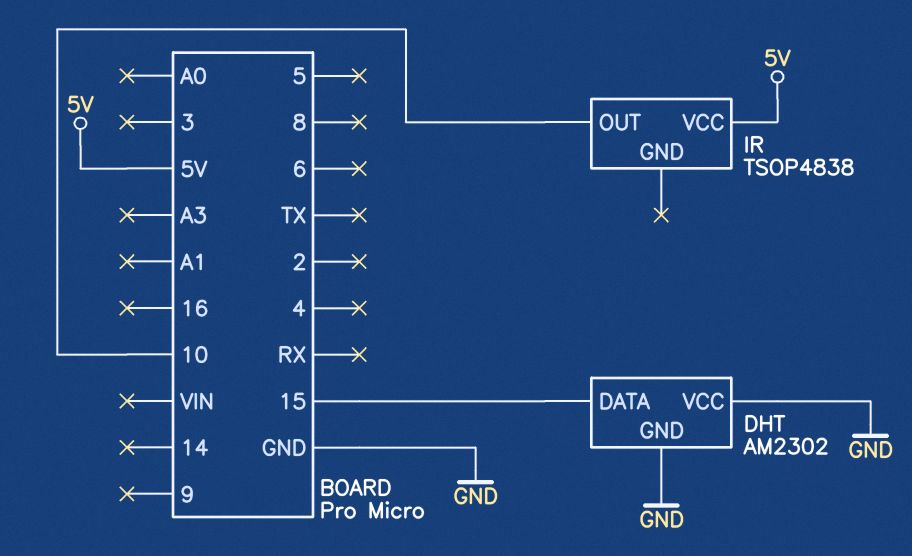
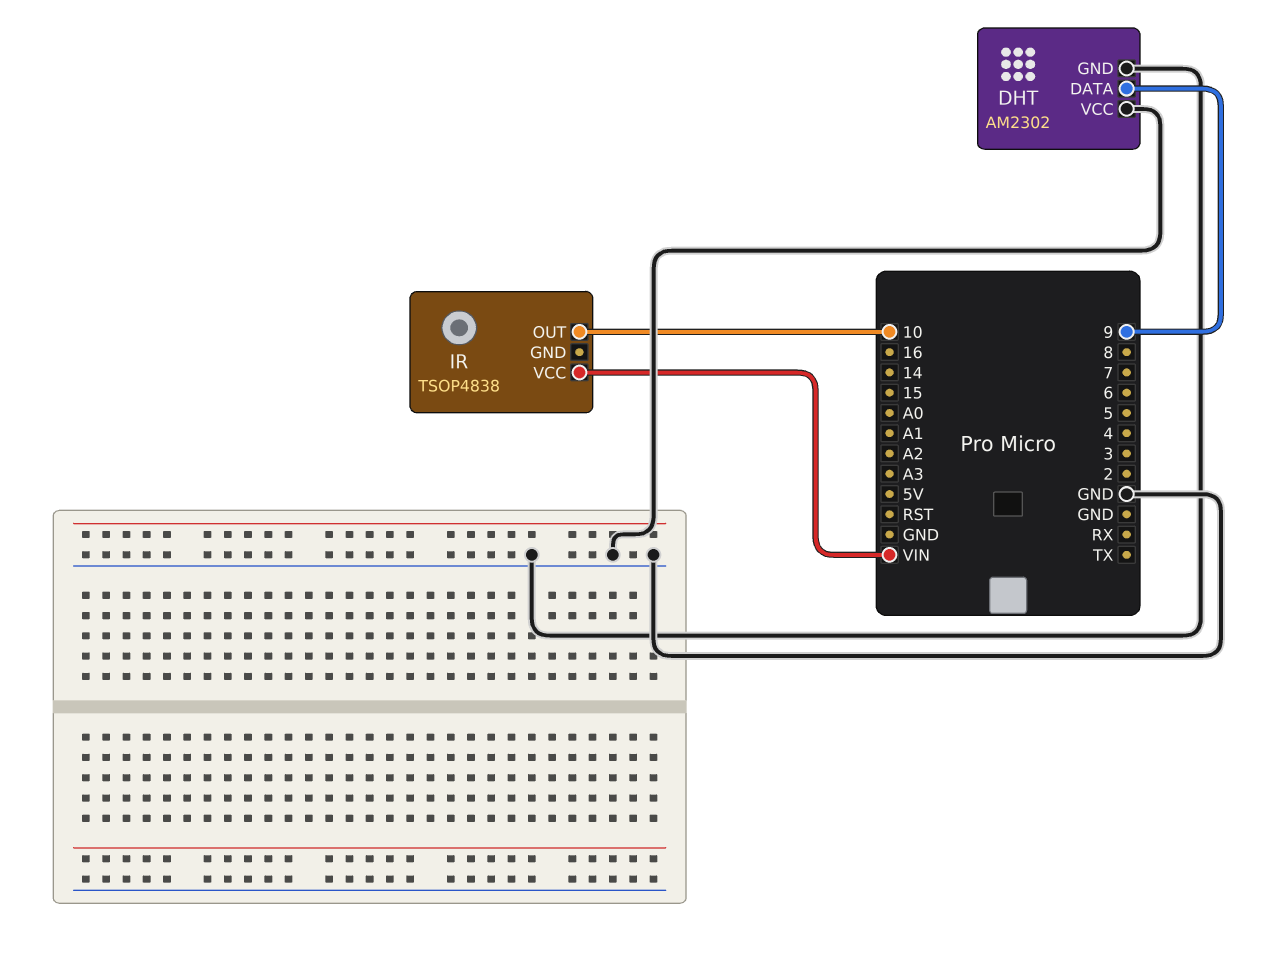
DHT pin DATA: 15 -> 9
IR pin VCC: 5V -> VIN

